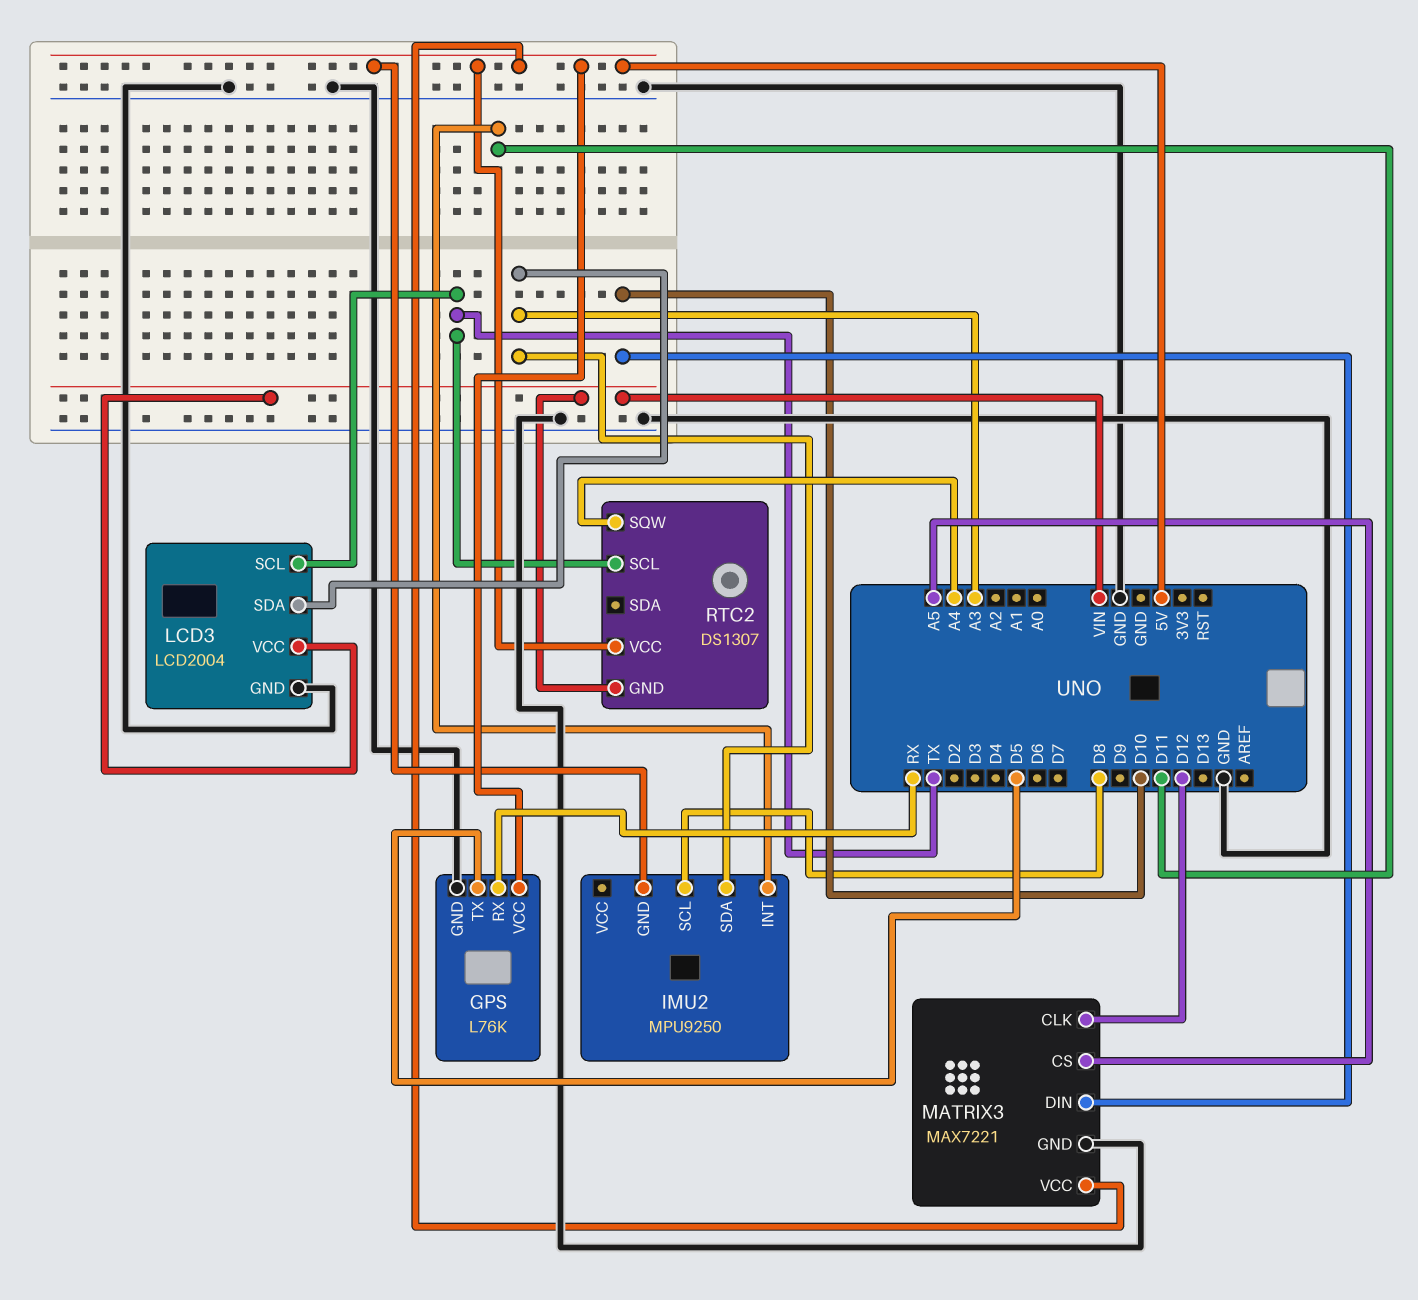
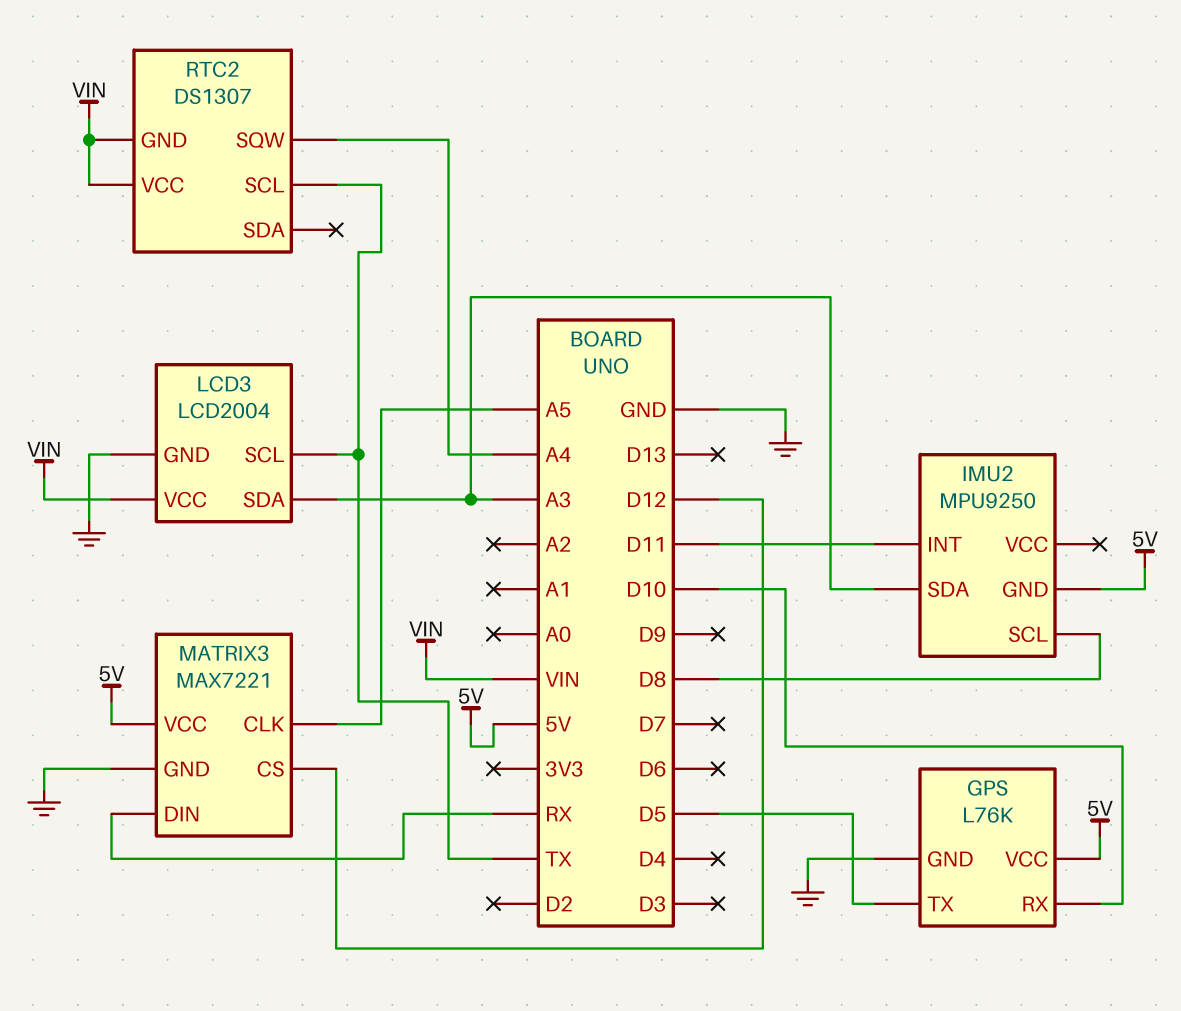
GPS pin RX: RX -> D10
MATRIX3 pin CLK: D12 -> A5
MATRIX3 pin CS: A5 -> D12
MATRIX3 pin DIN: D10 -> RX
RTC2 pin VCC: 5V -> VIN

